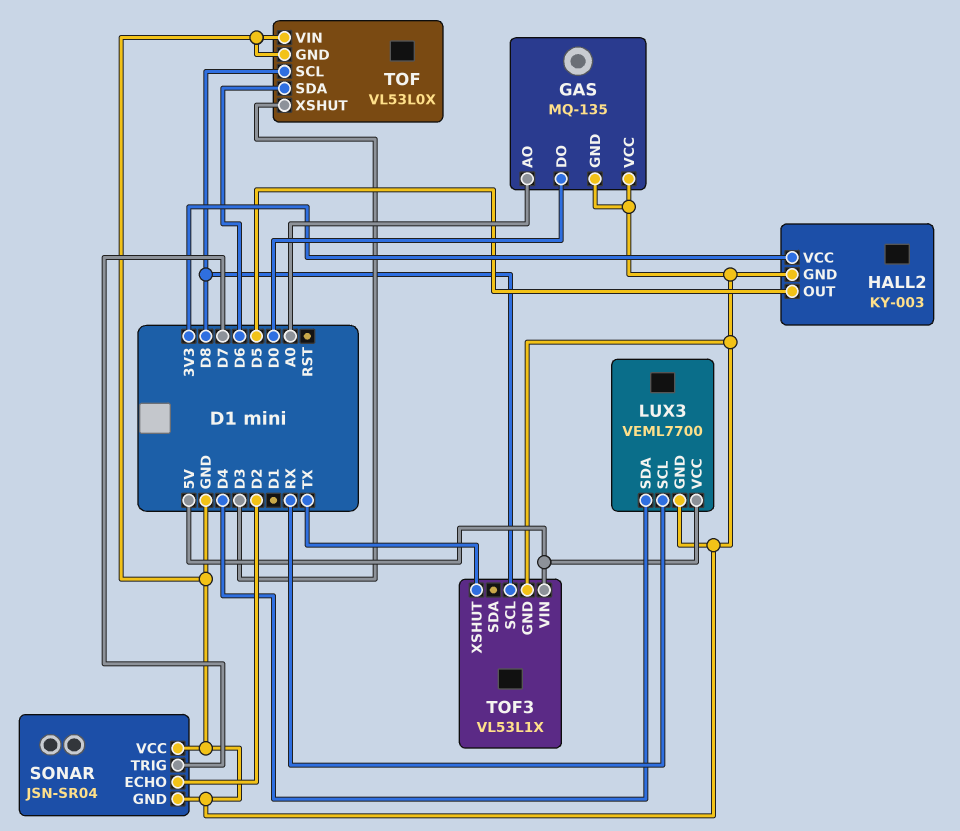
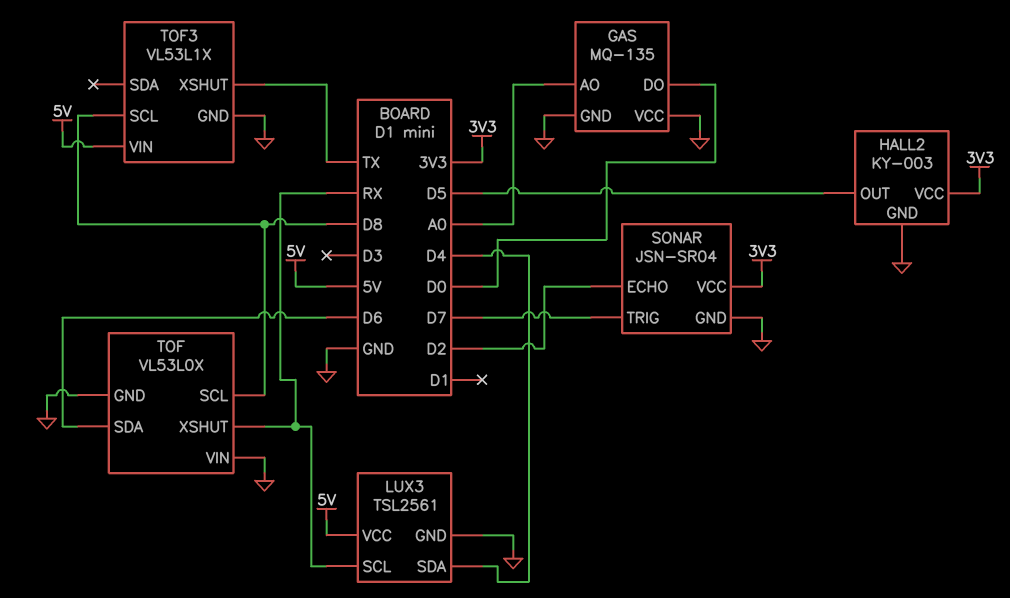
LUX3: VEML7700 -> TSL2561
SONAR pin VCC: GND -> 3V3
TOF pin XSHUT: D3 -> RX

